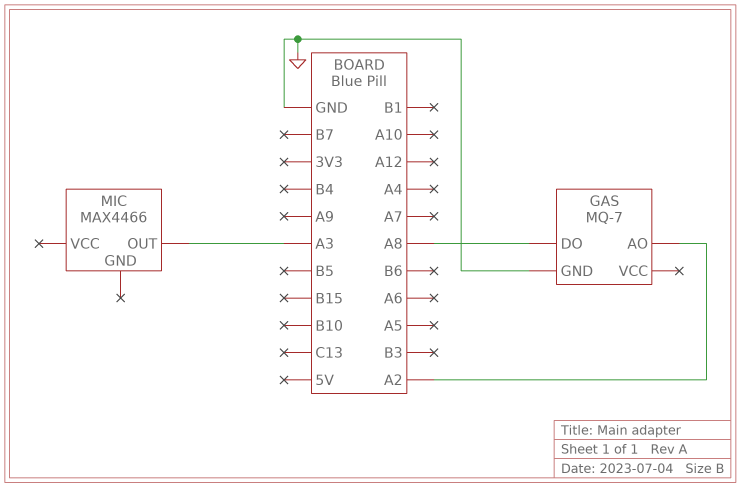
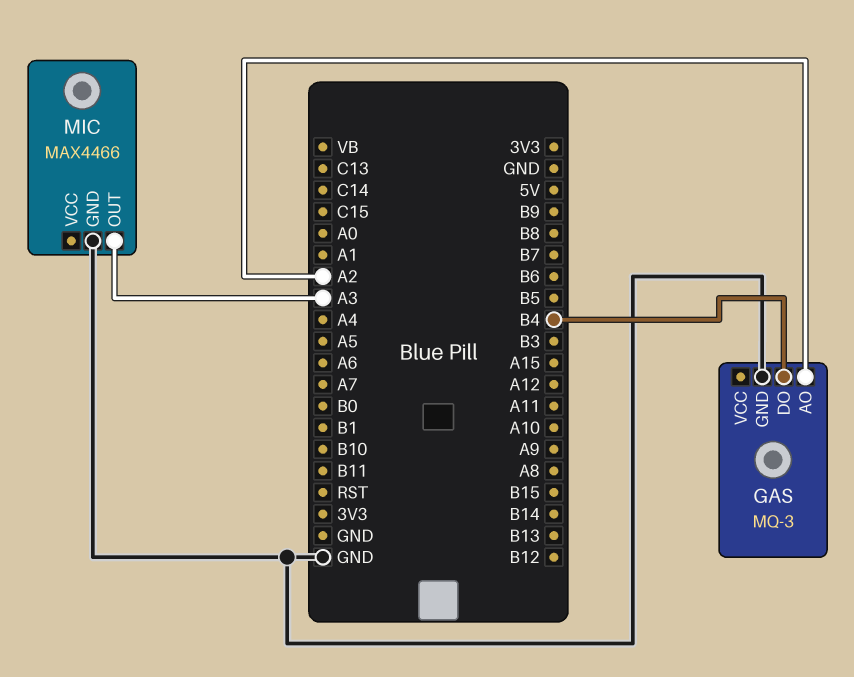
GAS: MQ-7 -> MQ-3
GAS pin DO: A8 -> B4
MIC pin GND: none -> GND

